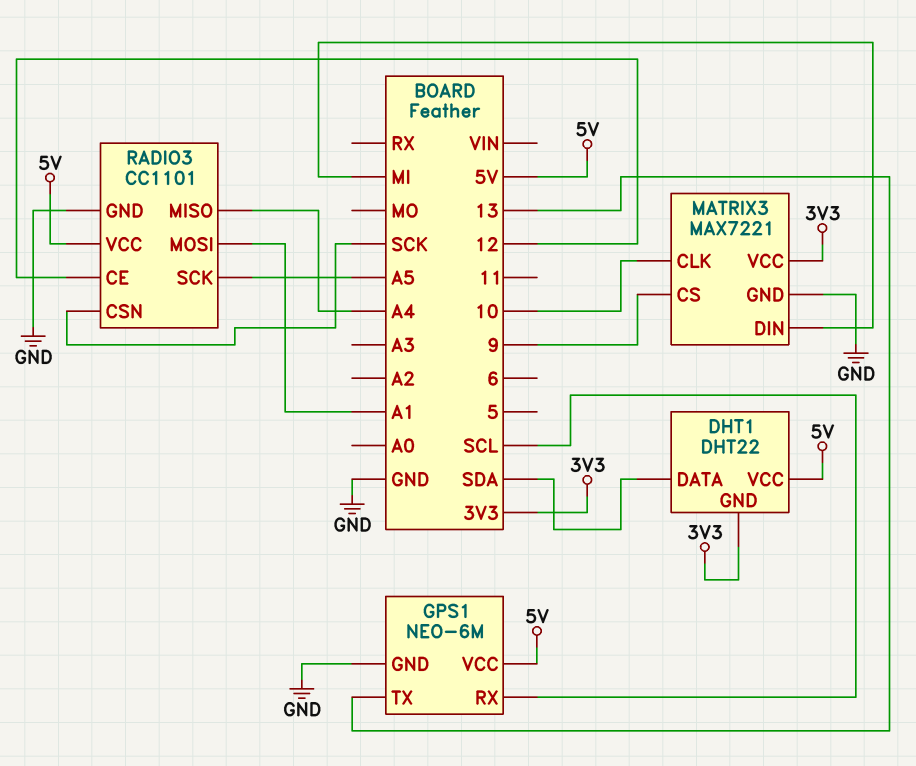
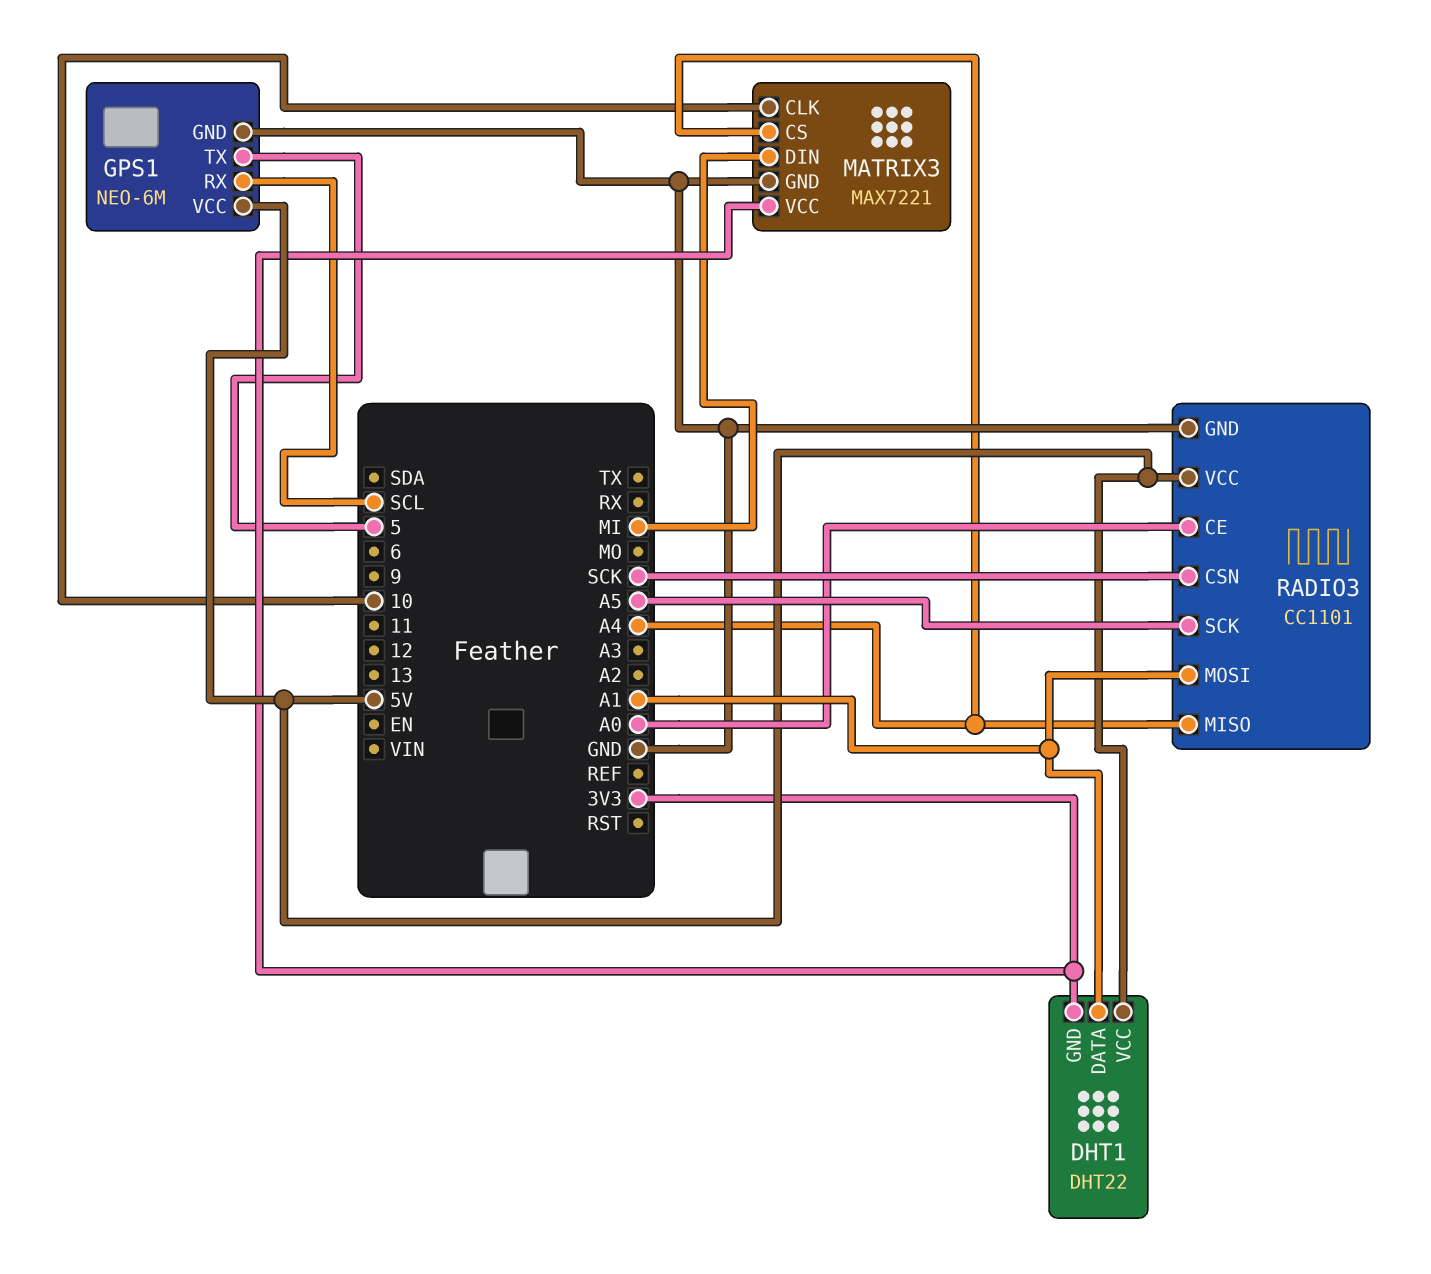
DHT1 pin DATA: SDA -> A1
GPS1 pin TX: 13 -> 5
MATRIX3 pin CS: 9 -> A4
RADIO3 pin CE: 12 -> A0

